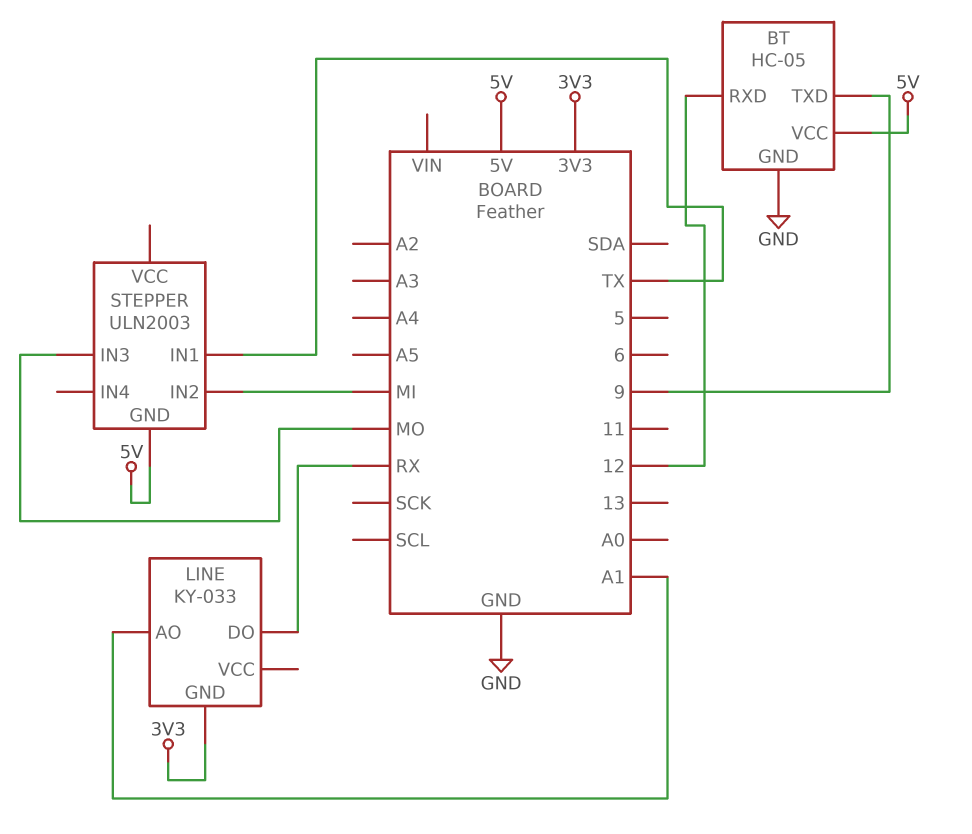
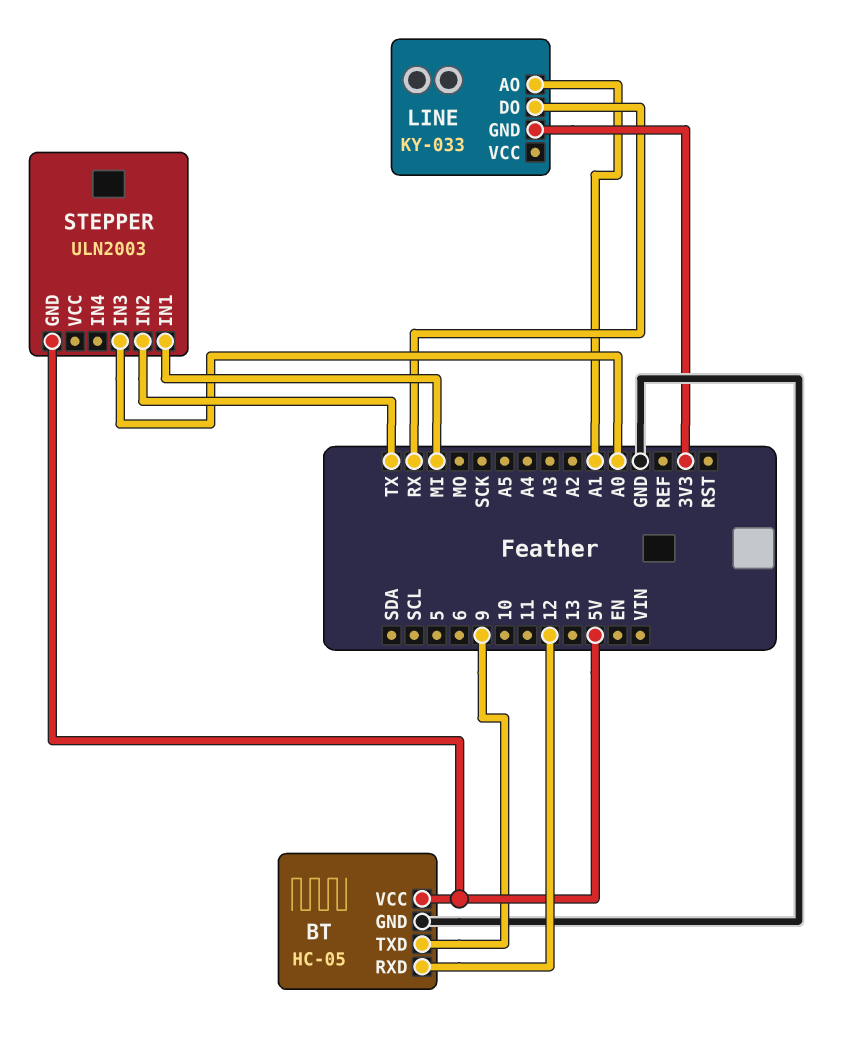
STEPPER pin IN1: TX -> MI
STEPPER pin IN2: MI -> TX
STEPPER pin IN3: MO -> A0

